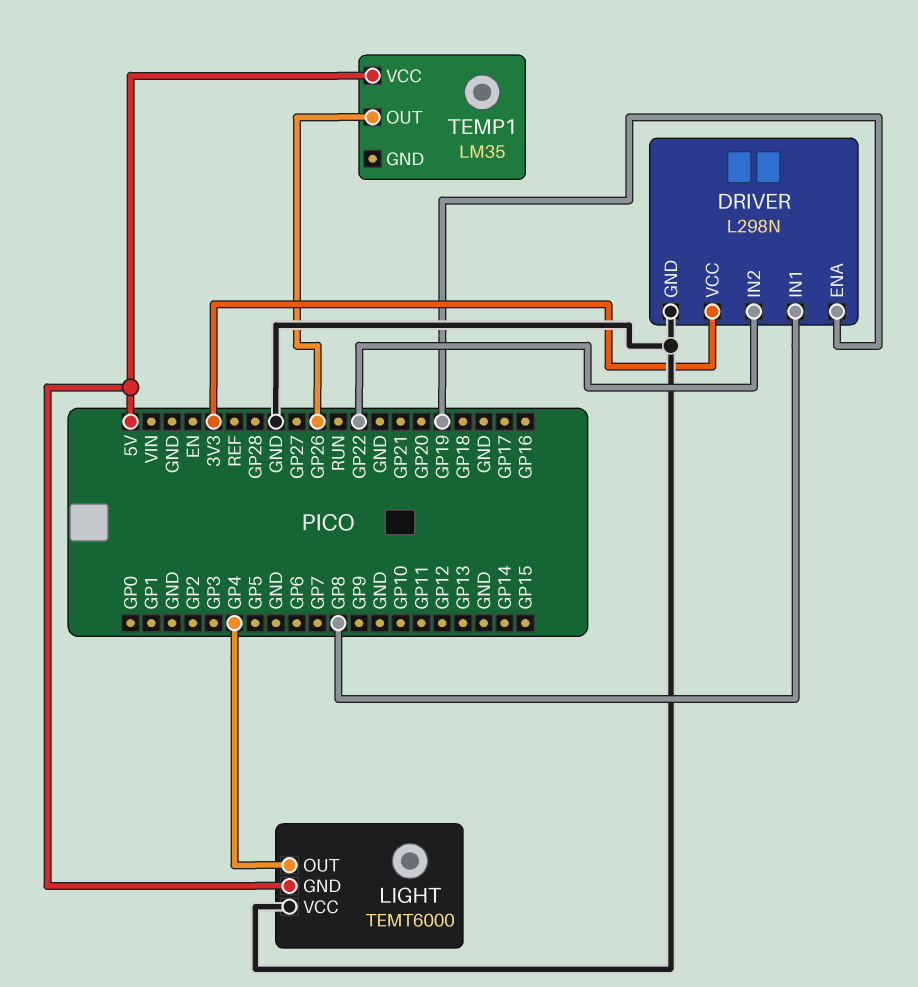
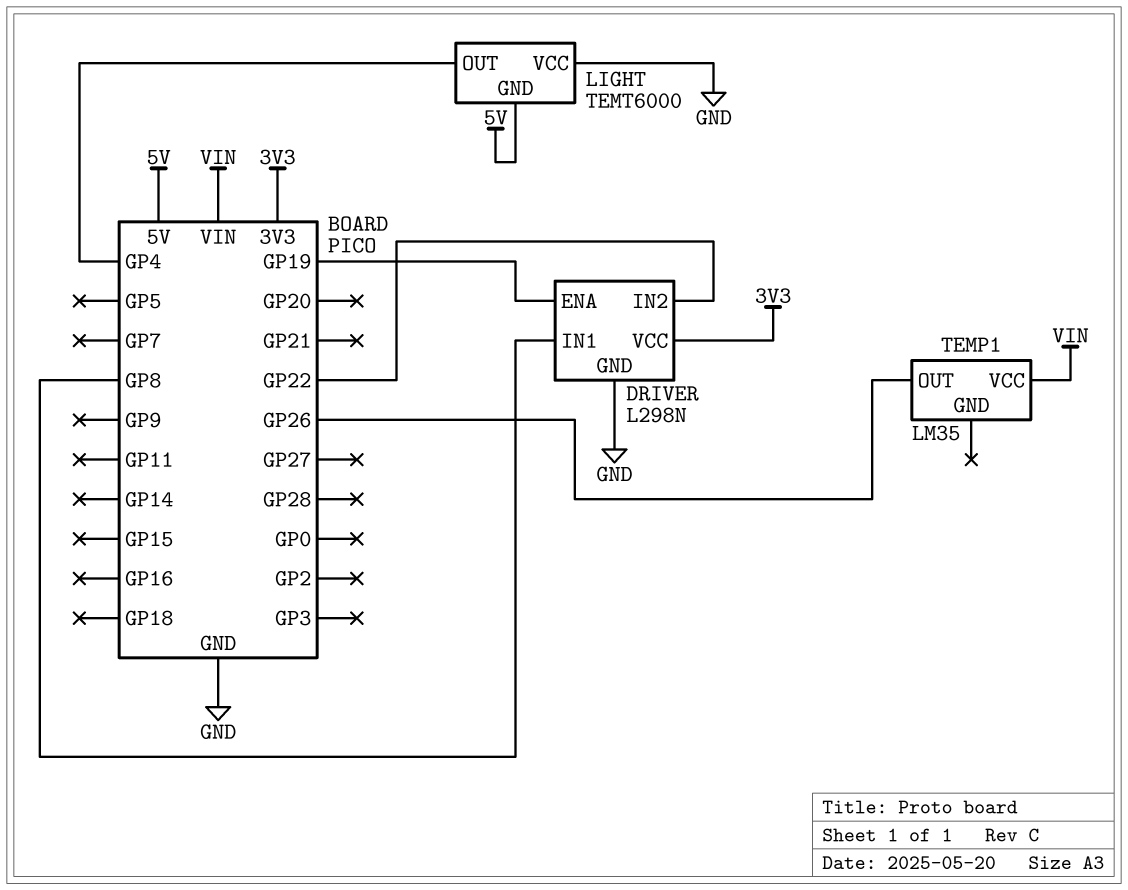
TEMP1 pin VCC: 5V -> VIN

